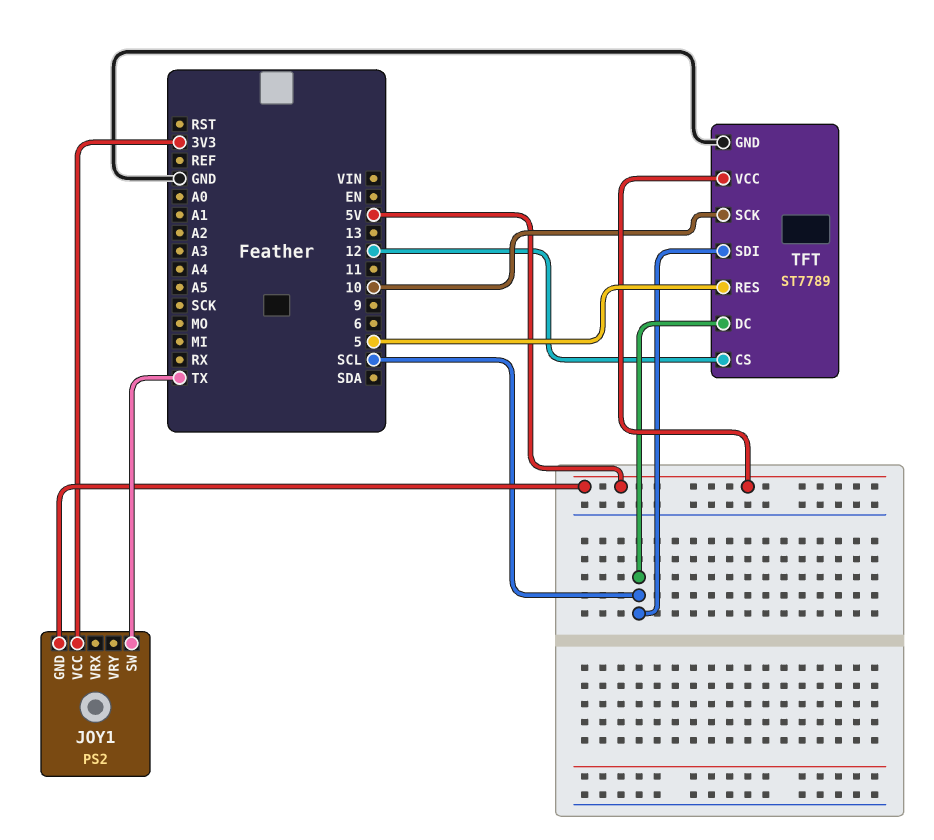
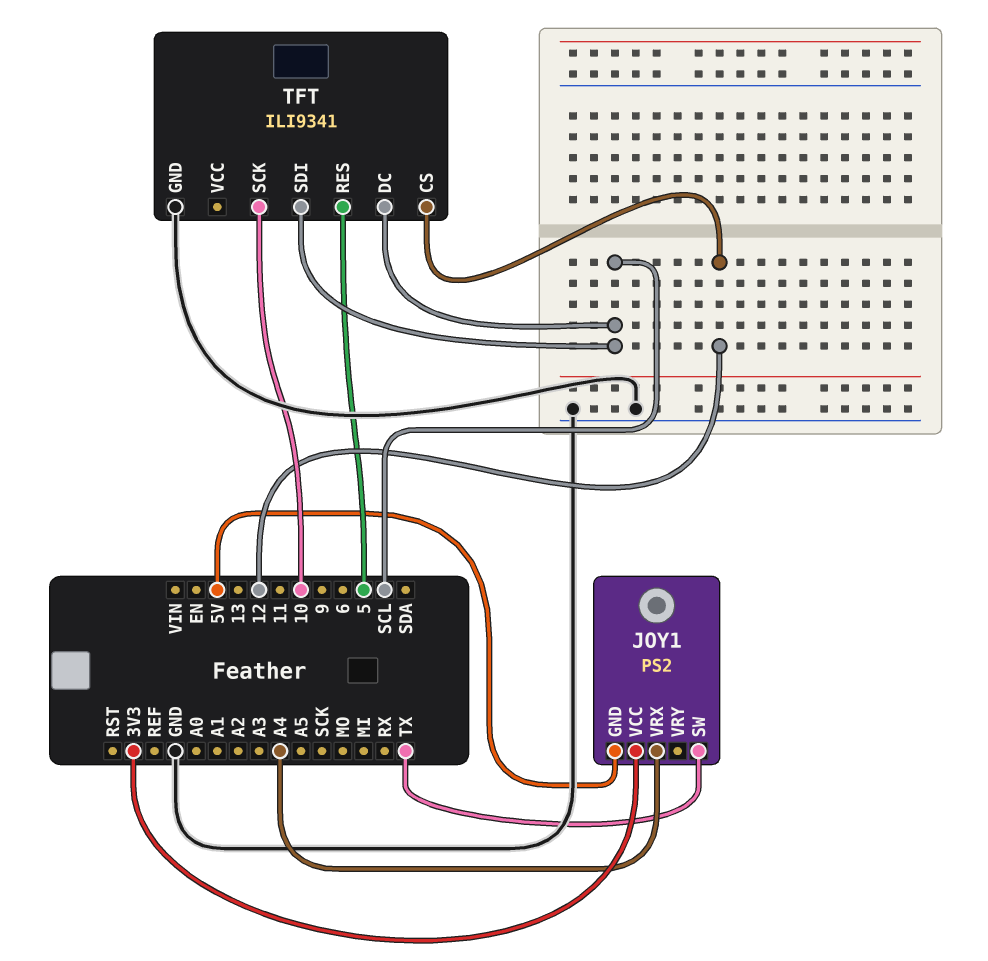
JOY1 pin VRX: none -> A4
TFT: ST7789 -> ILI9341
TFT pin VCC: 5V -> none

